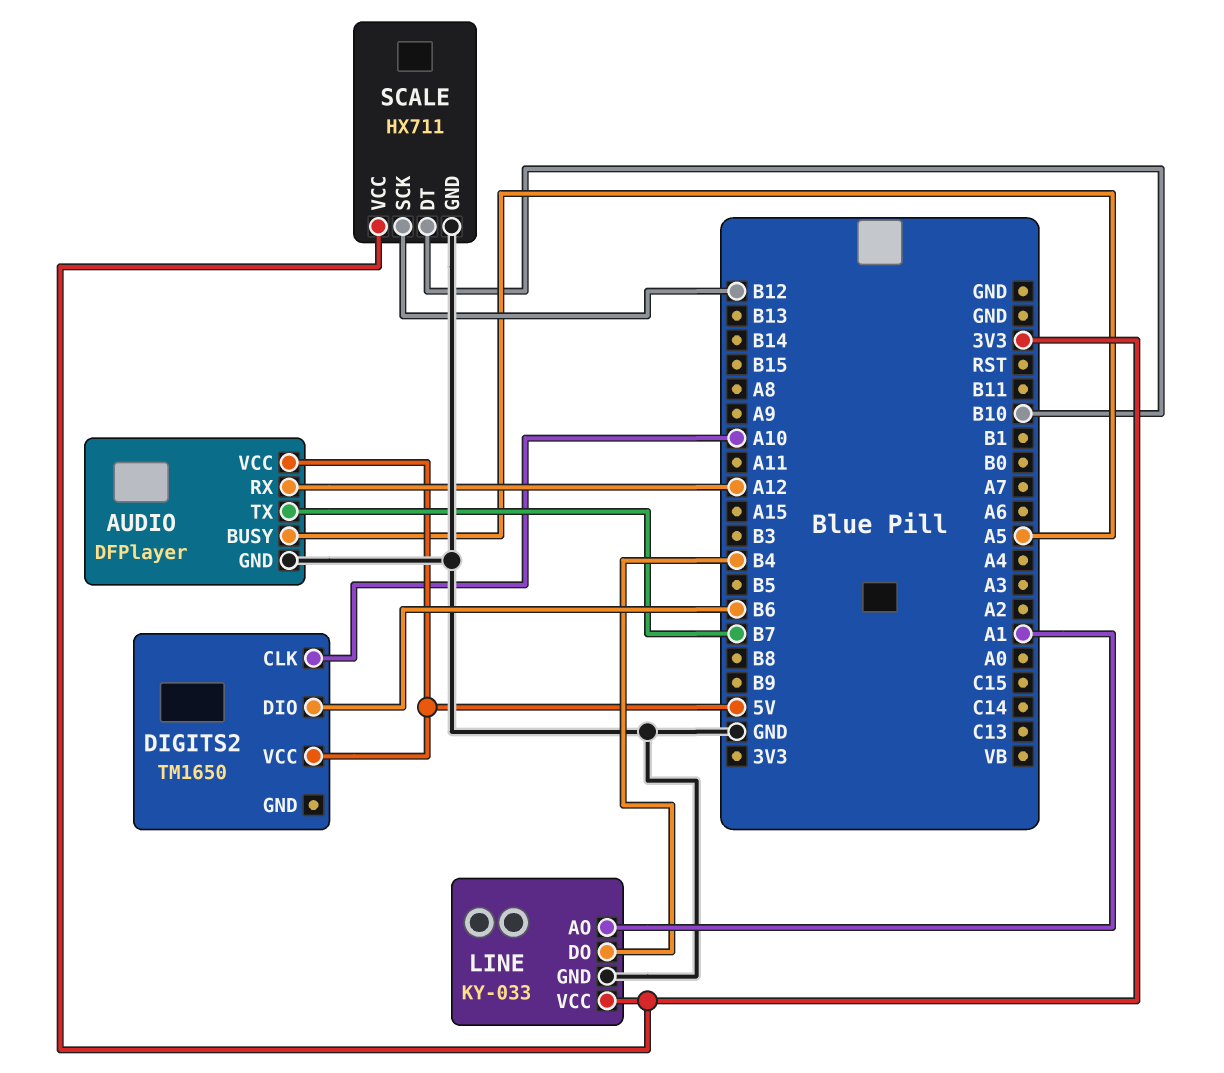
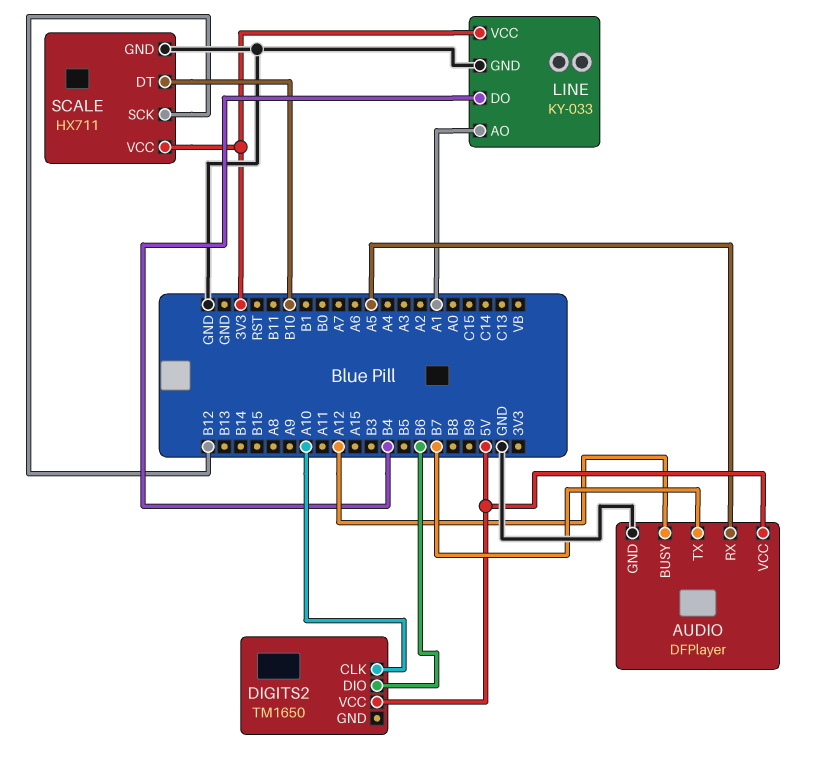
AUDIO pin BUSY: A5 -> A12
AUDIO pin RX: A12 -> A5

